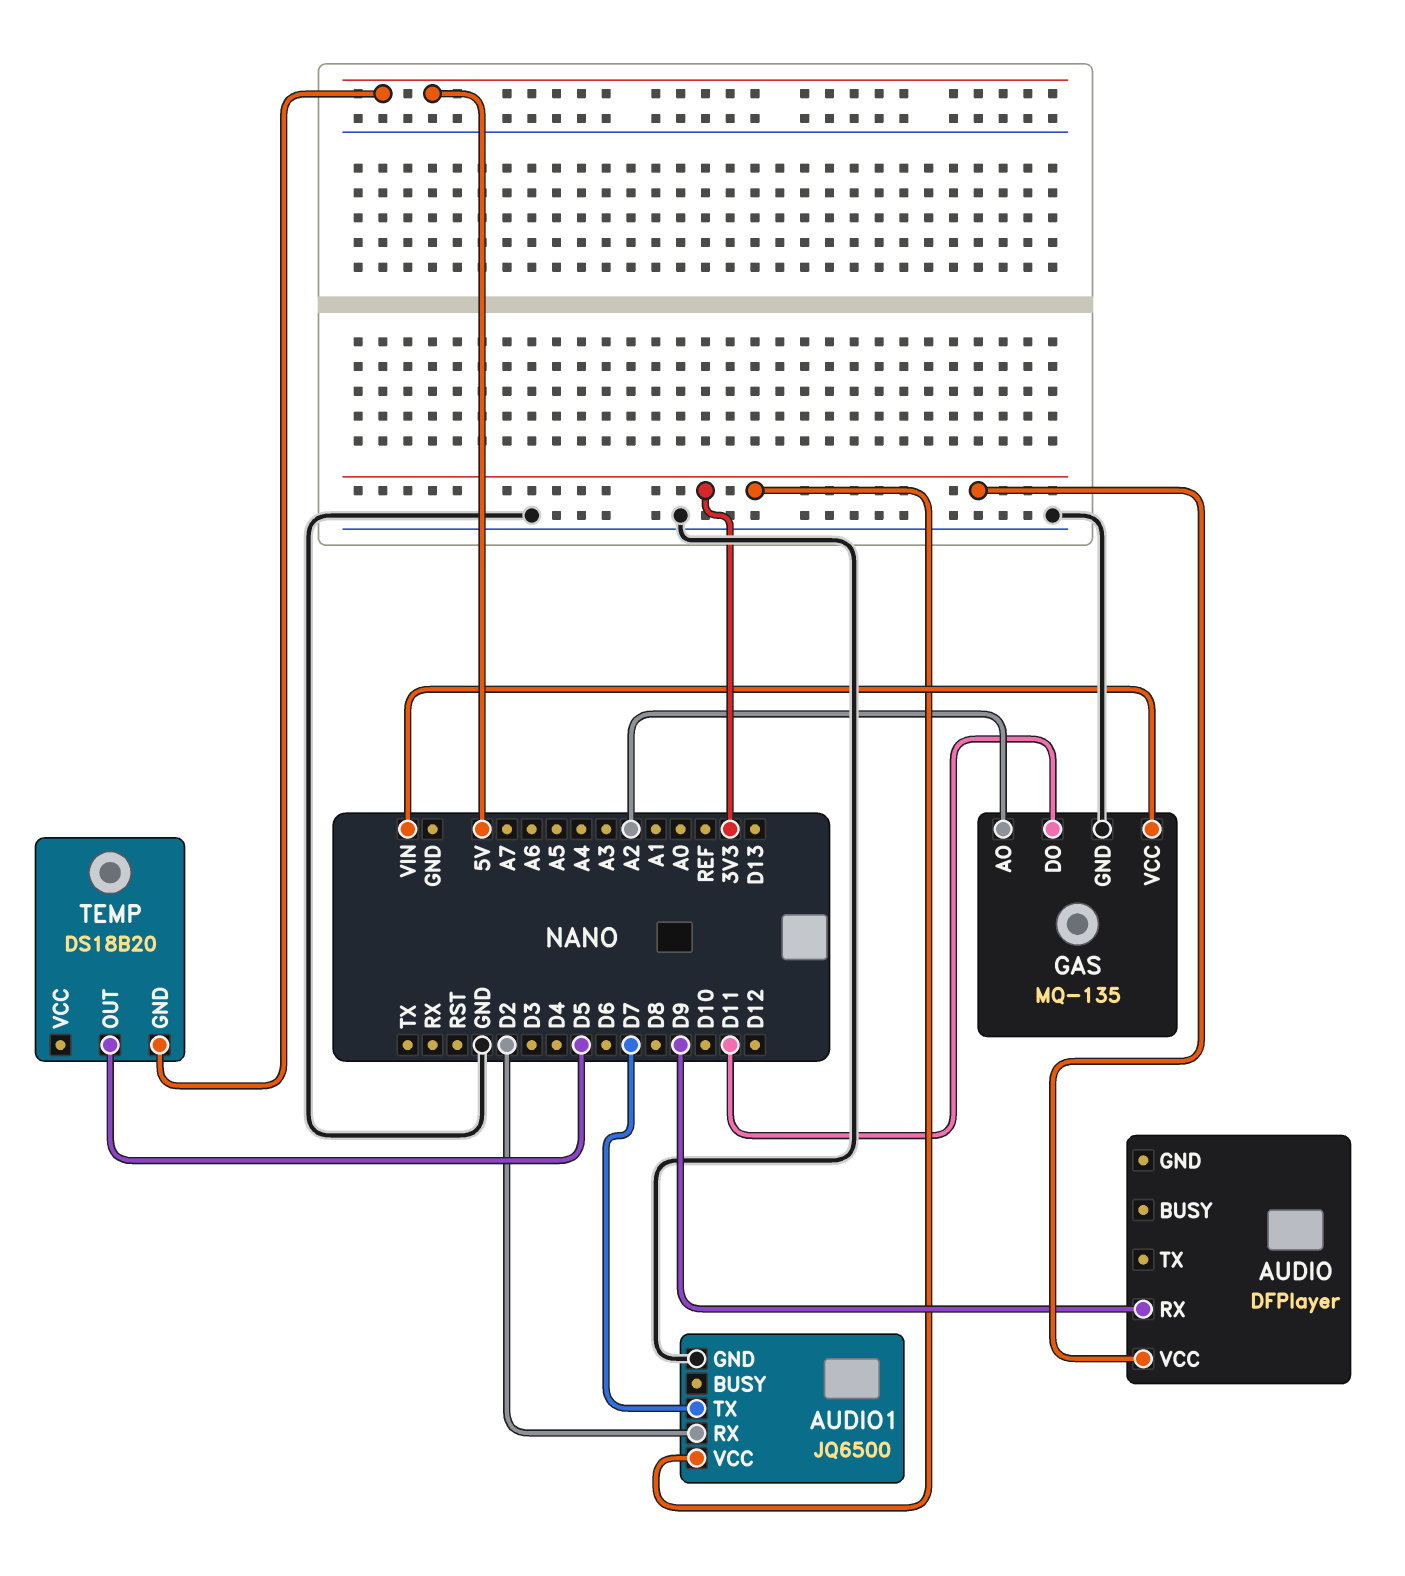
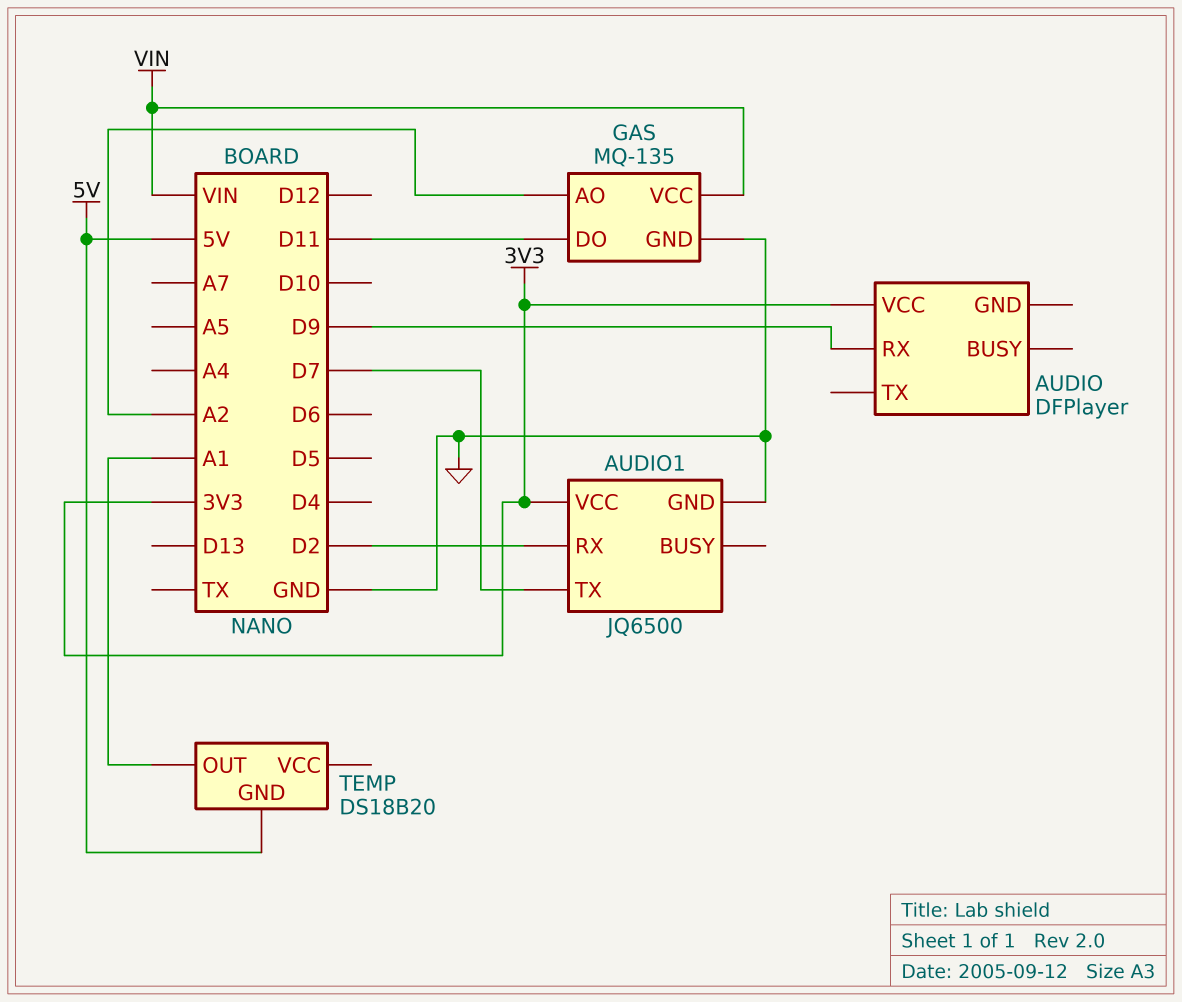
TEMP pin OUT: D5 -> A1

